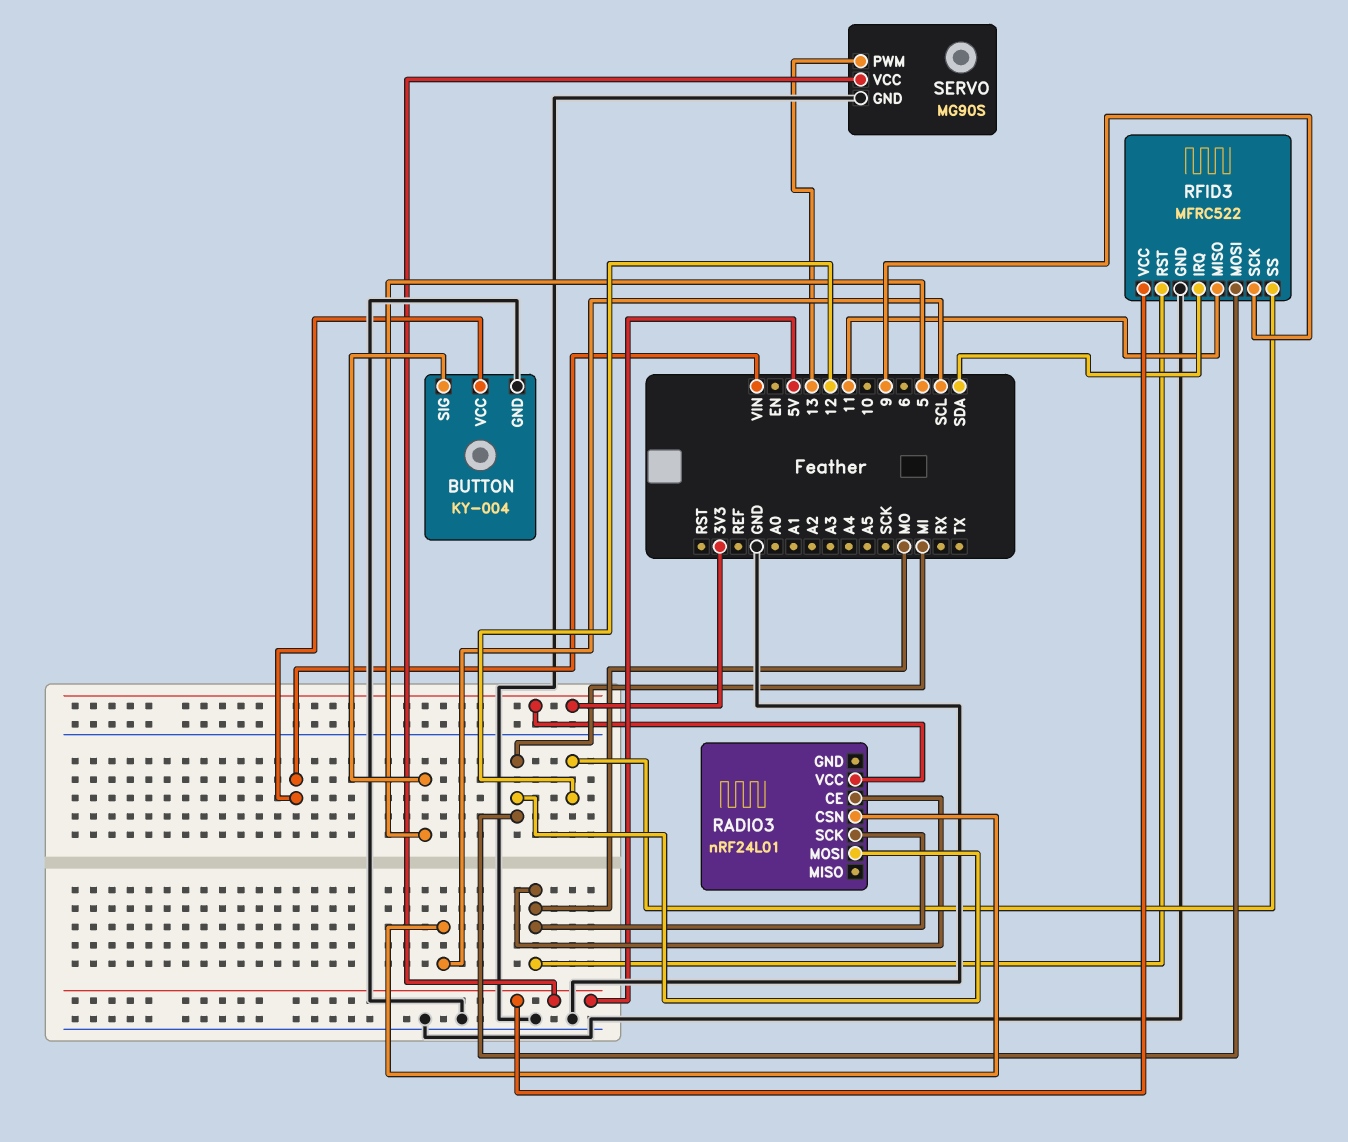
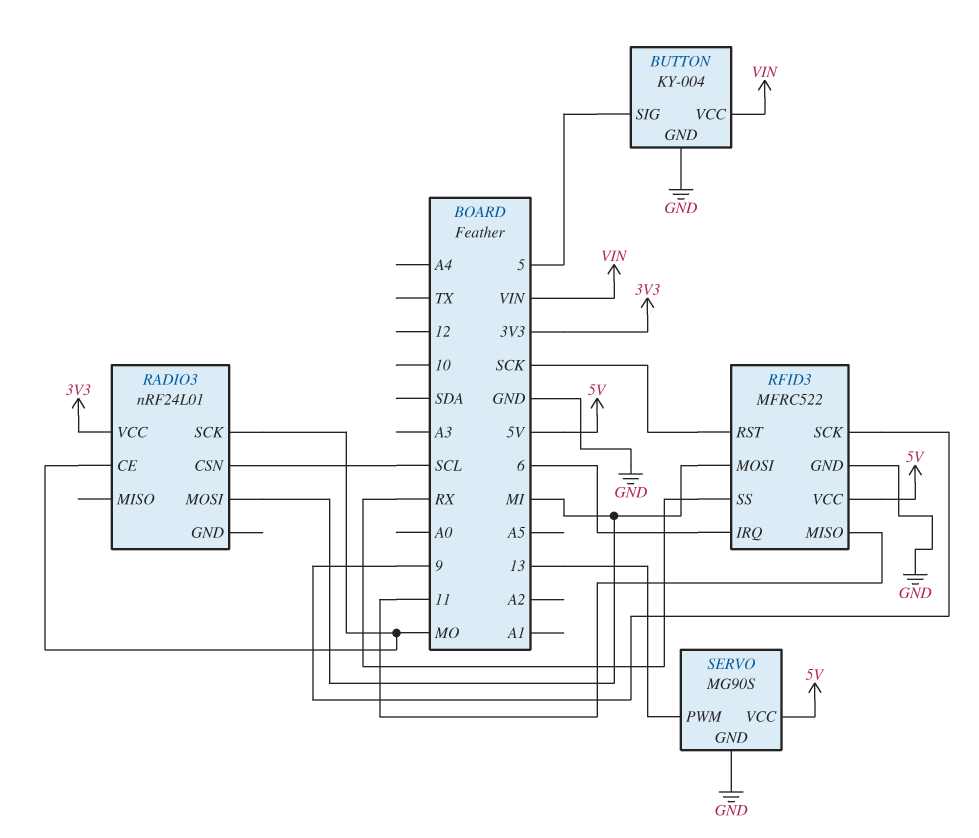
RFID3 pin IRQ: SDA -> 6
RFID3 pin RST: MO -> SCK
RFID3 pin SS: 12 -> RX

